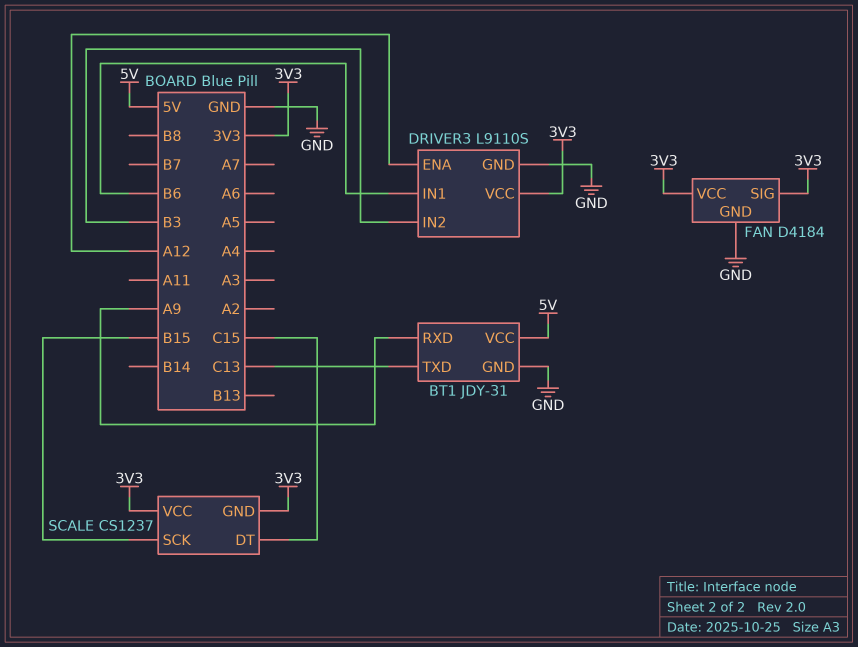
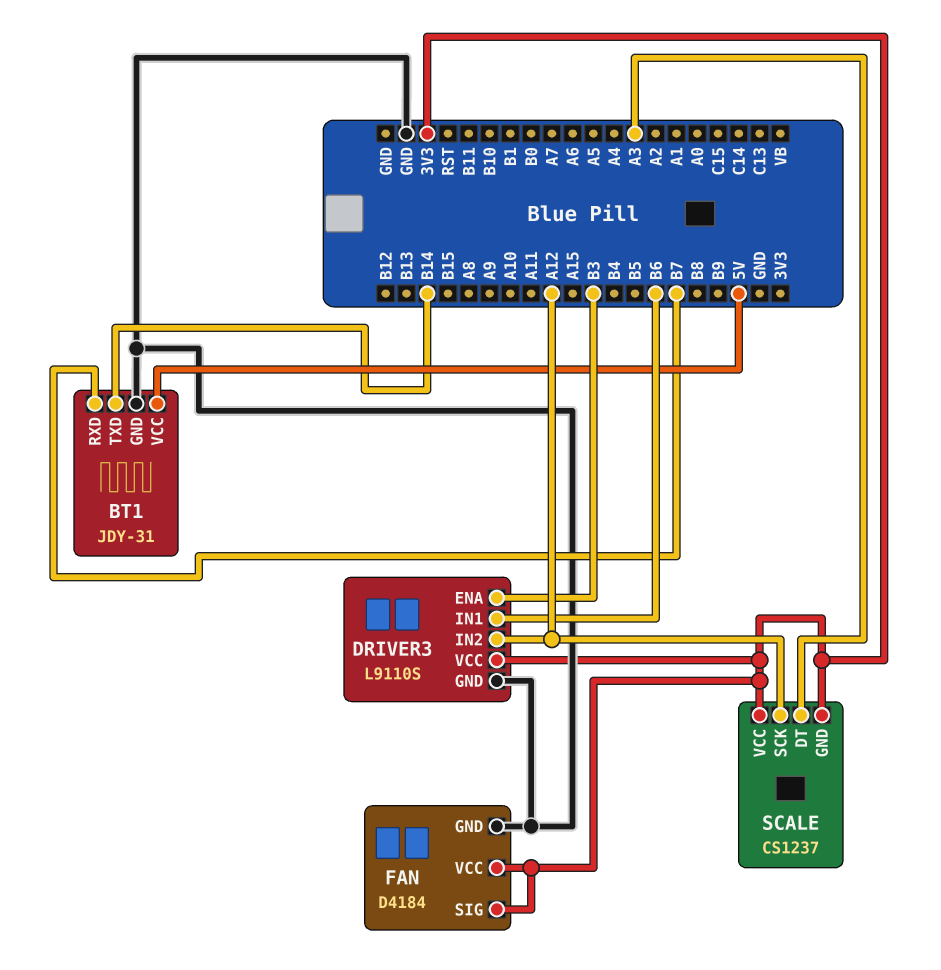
BT1 pin RXD: A9 -> B7
BT1 pin TXD: C13 -> B14
DRIVER3 pin ENA: A12 -> B3
DRIVER3 pin IN2: B3 -> A12
SCALE pin DT: C15 -> A3
SCALE pin SCK: B15 -> A12

